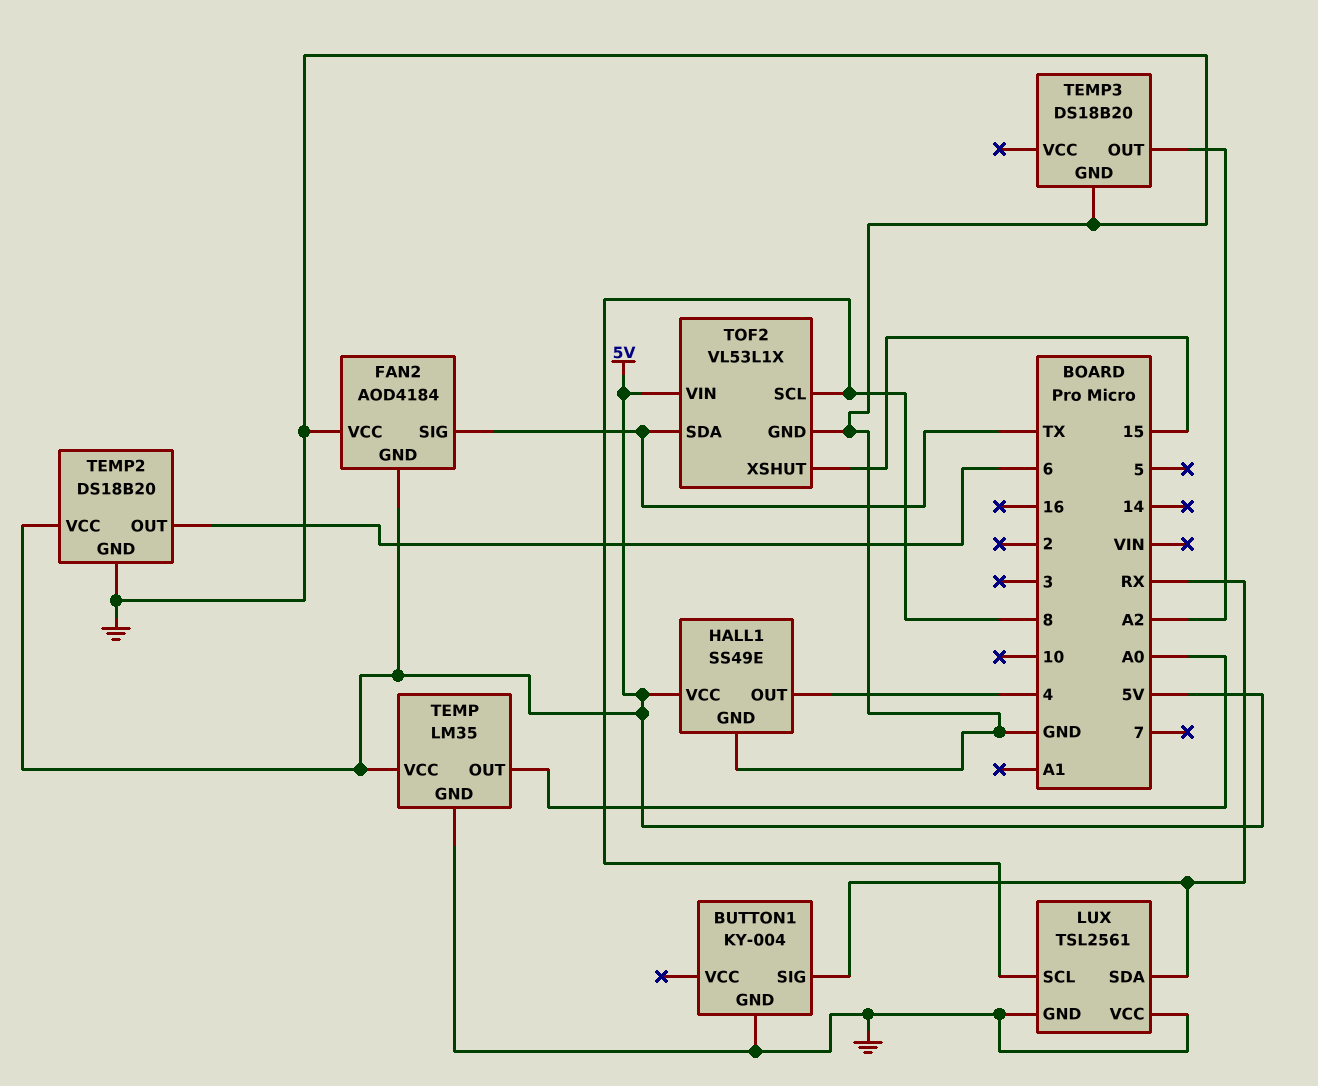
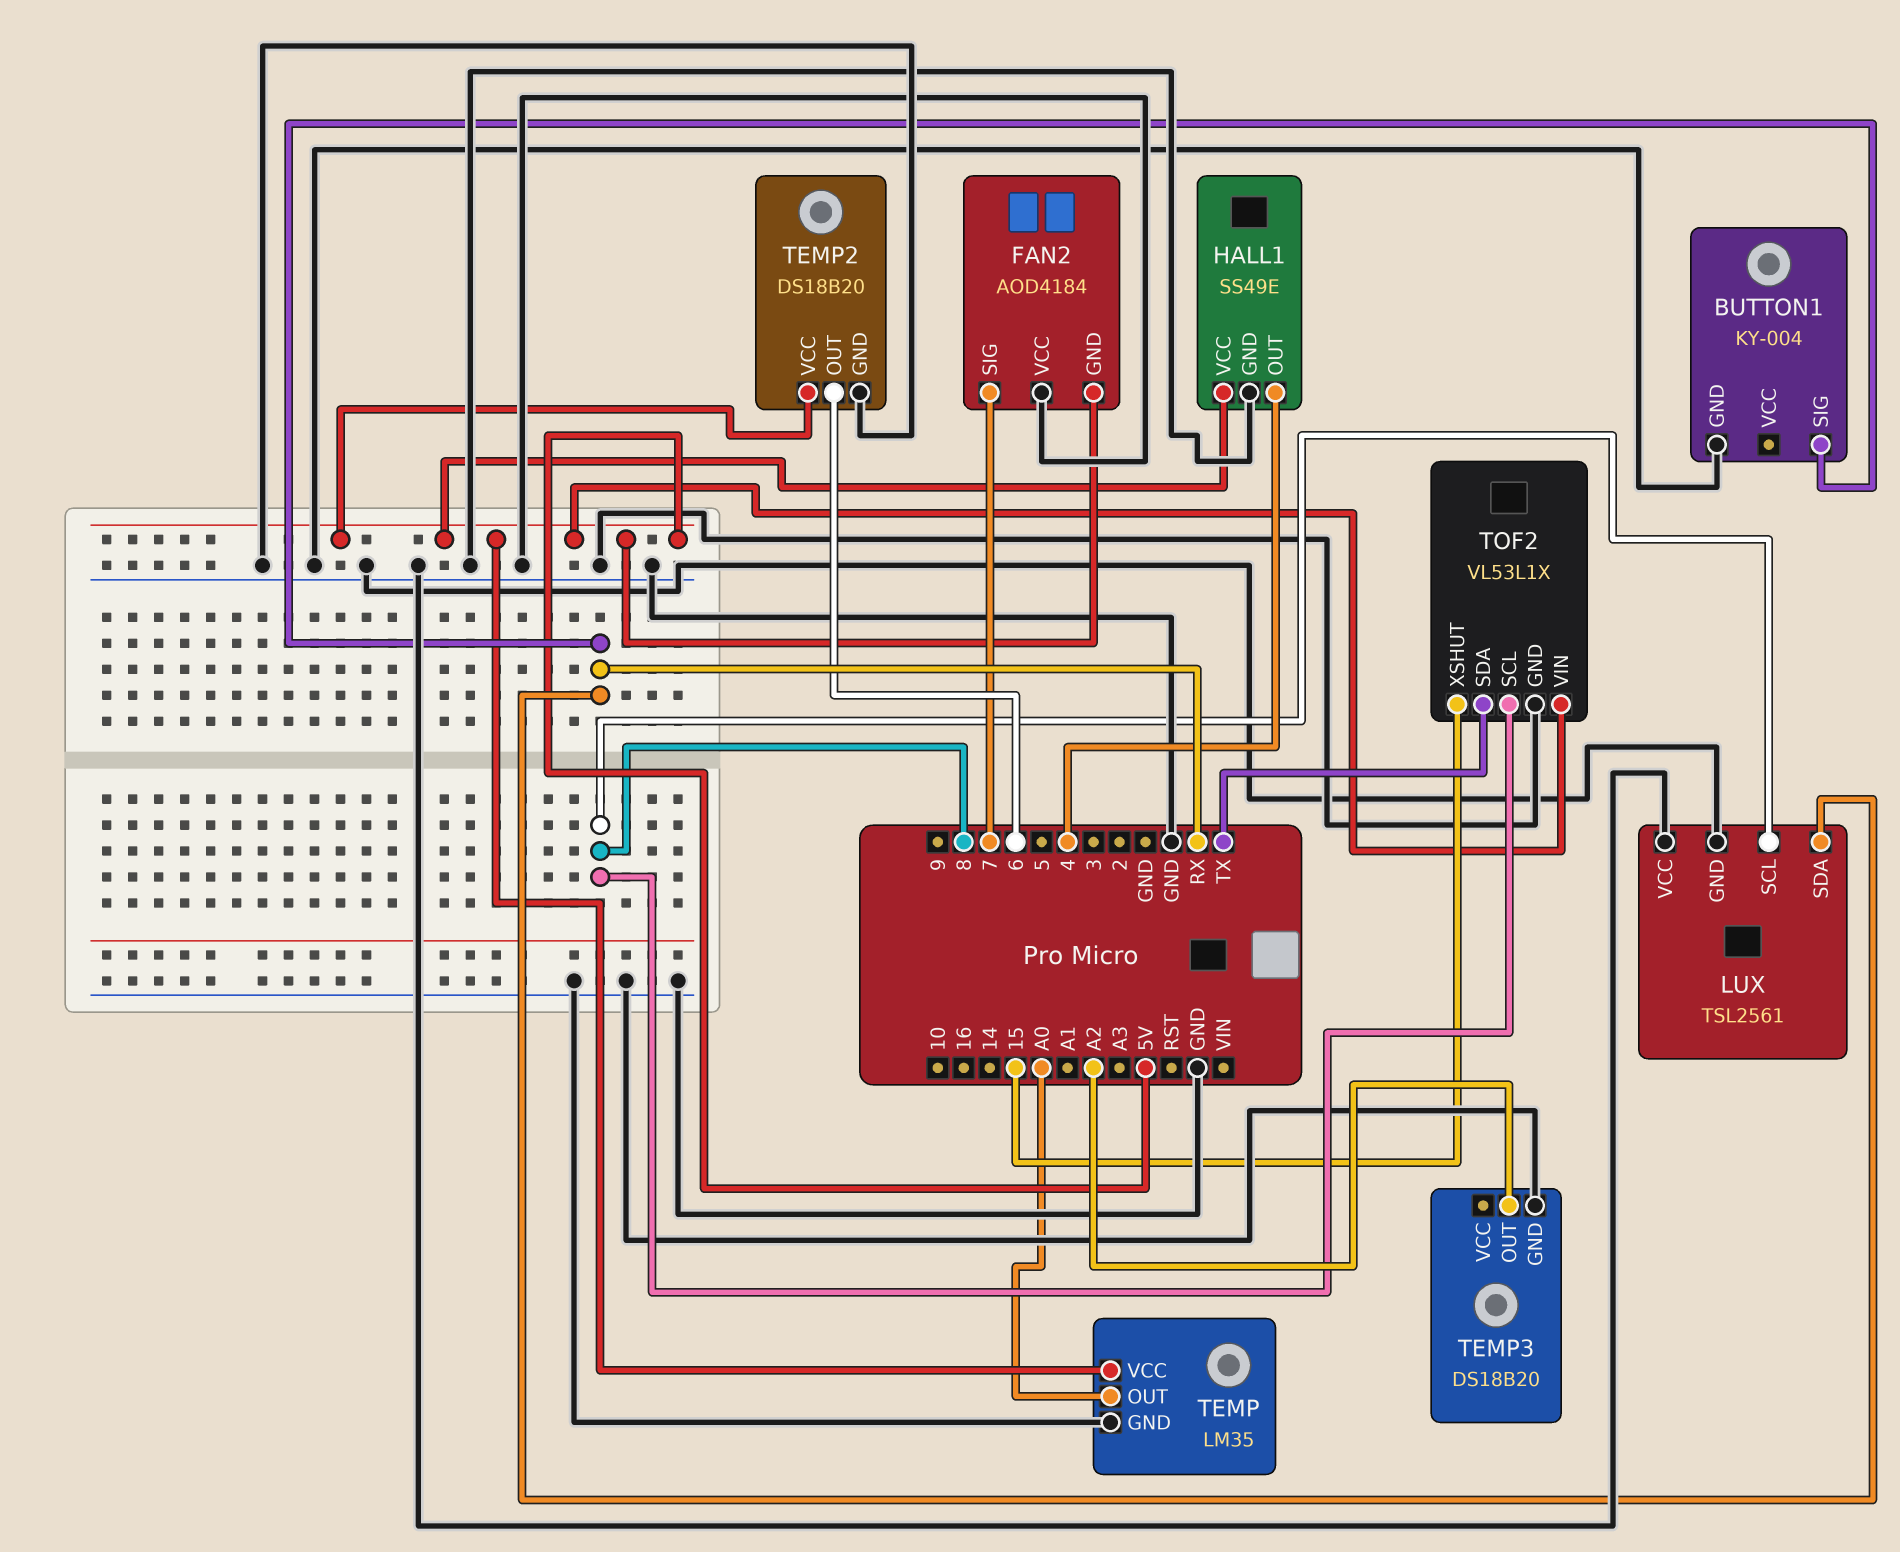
FAN2 pin SIG: TX -> 7

